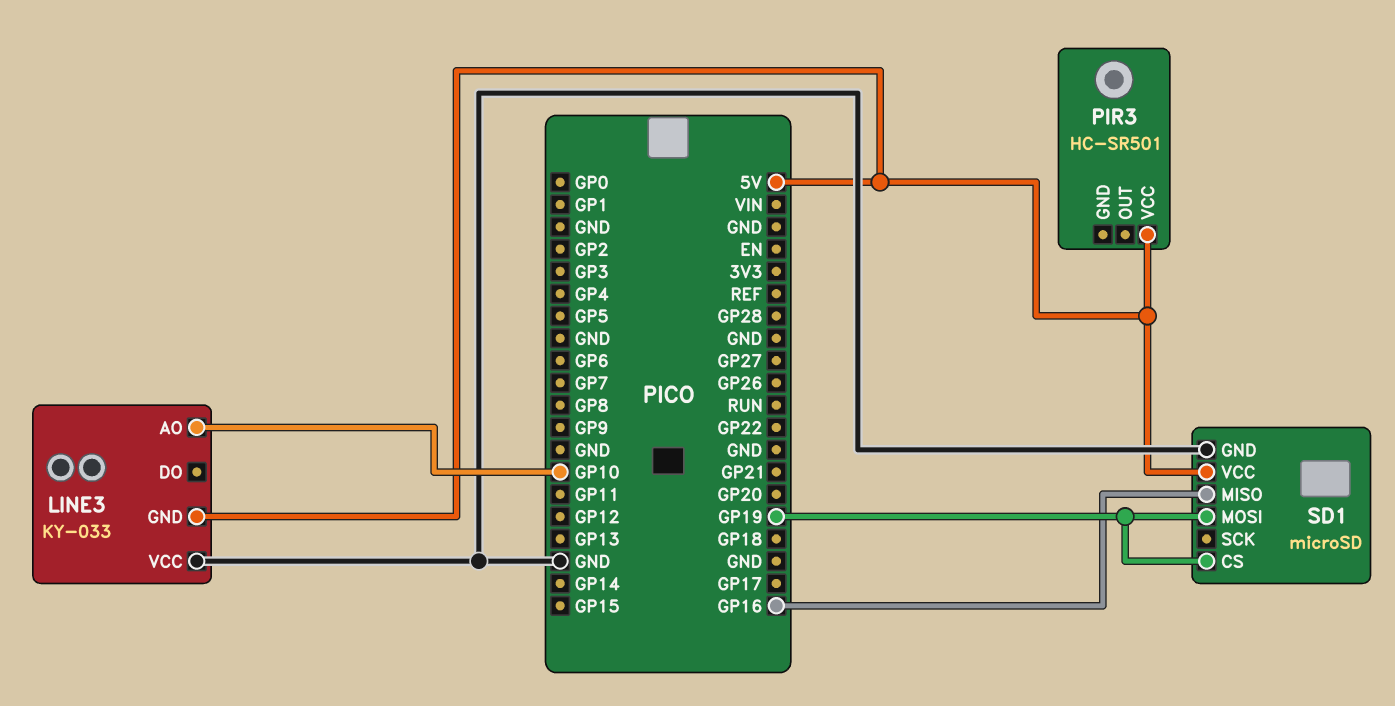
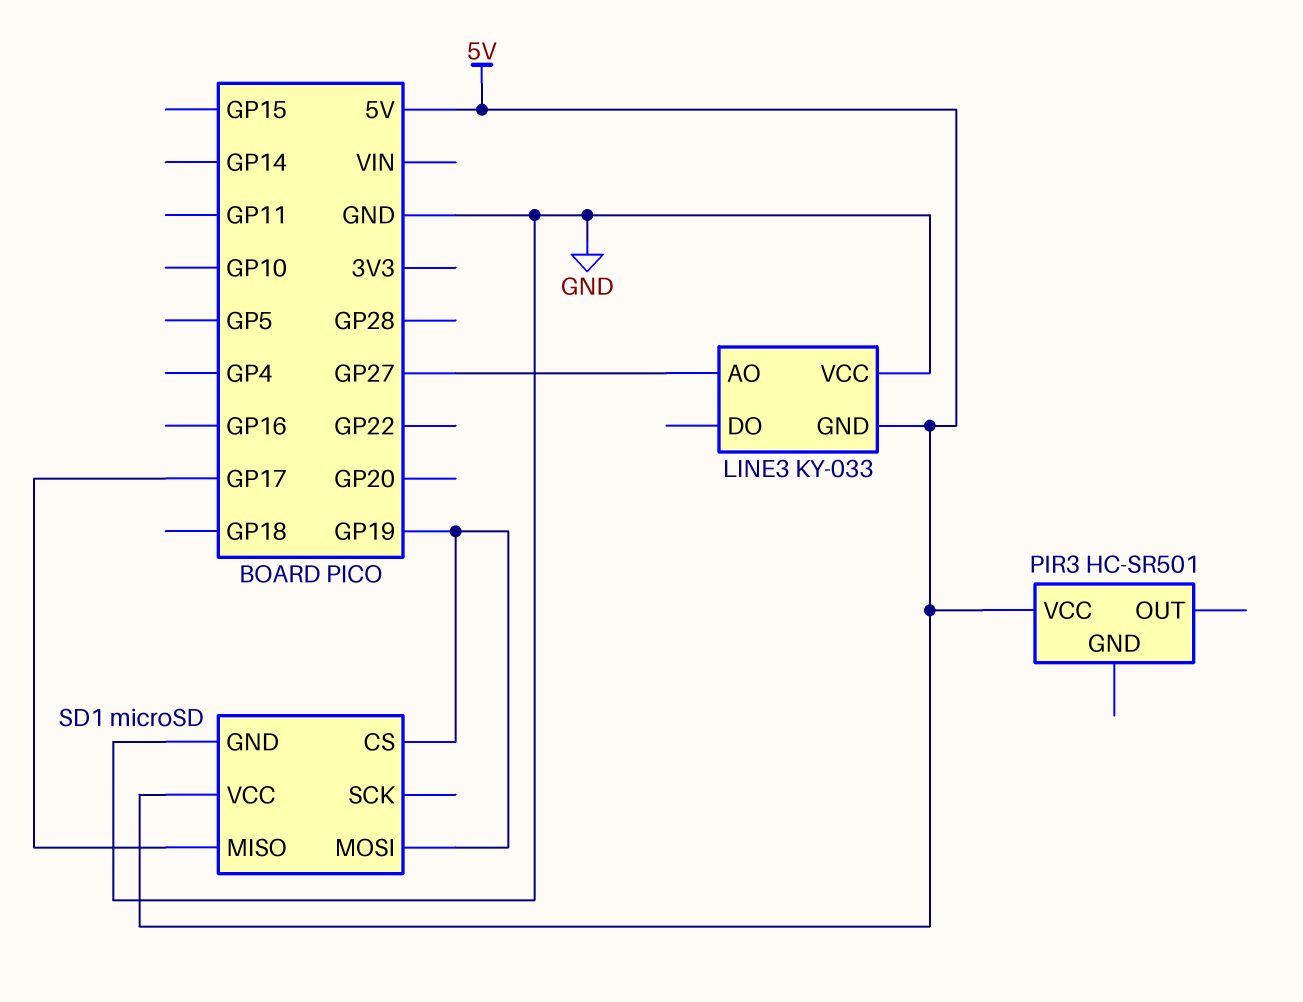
LINE3 pin AO: GP10 -> GP27
SD1 pin MISO: GP16 -> GP17

